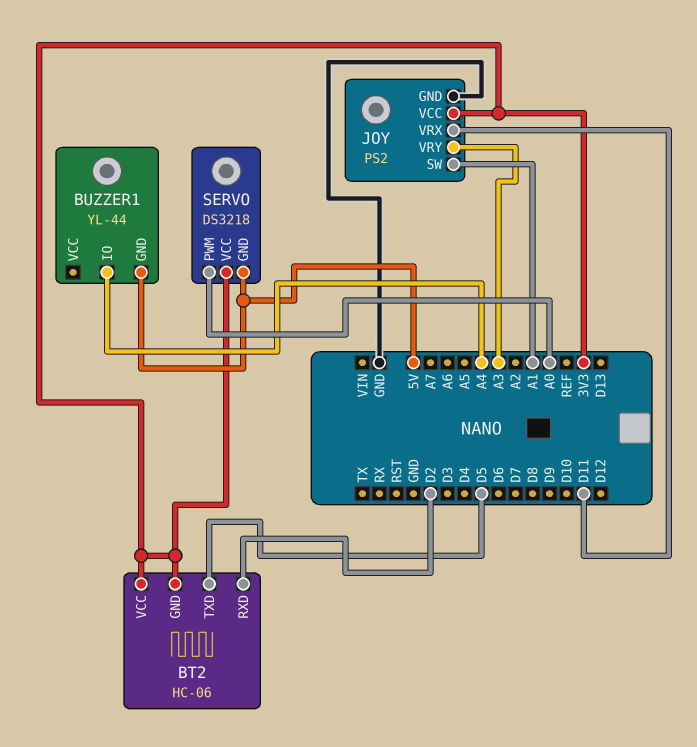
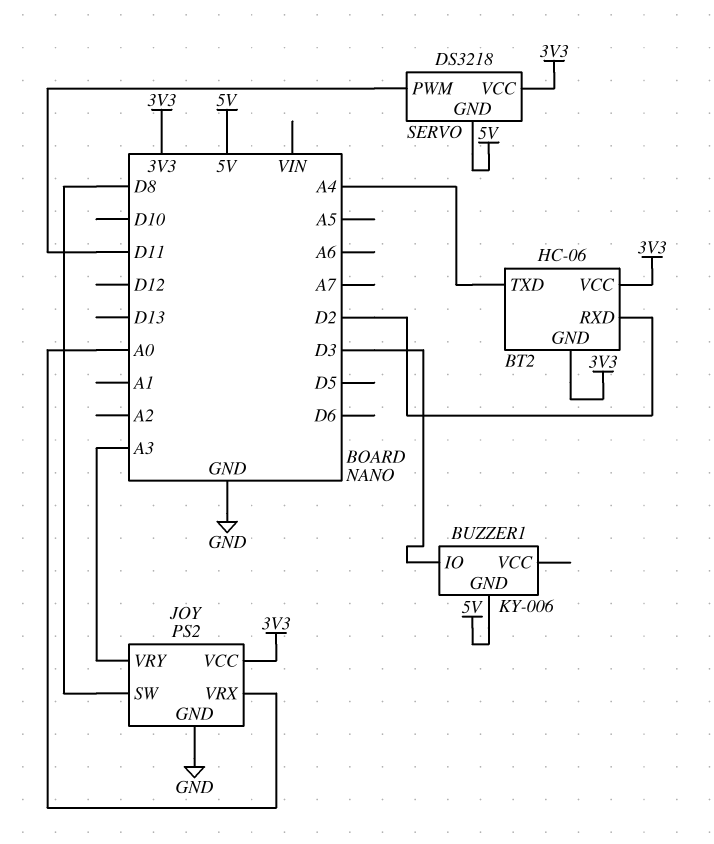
BT2 pin TXD: D5 -> A4
BUZZER1: YL-44 -> KY-006
BUZZER1 pin IO: A4 -> D3
JOY pin SW: A1 -> D8
JOY pin VRX: D11 -> A0
SERVO pin PWM: A0 -> D11

